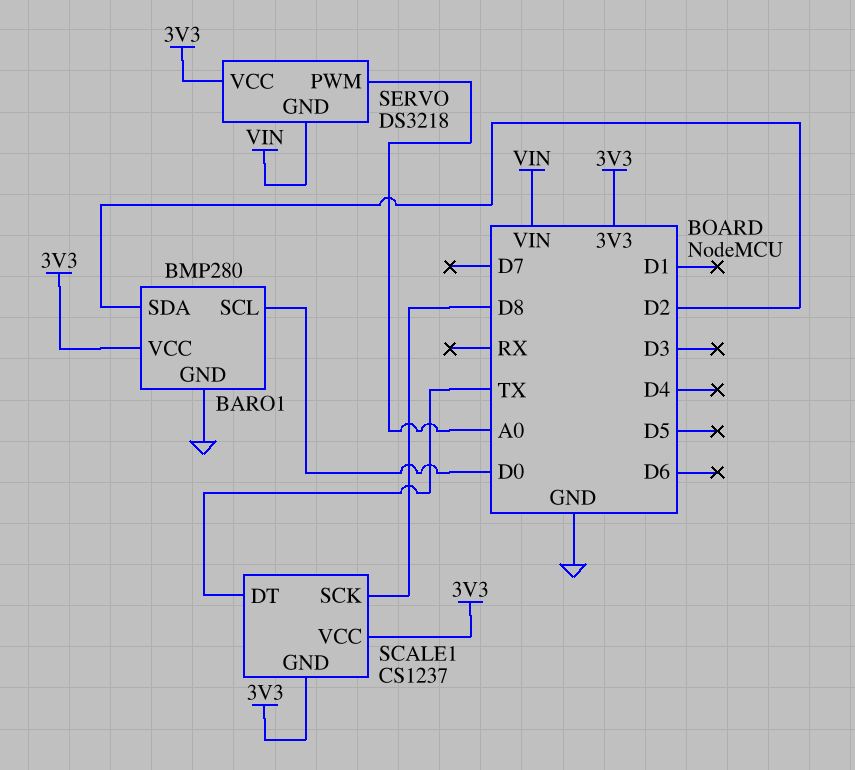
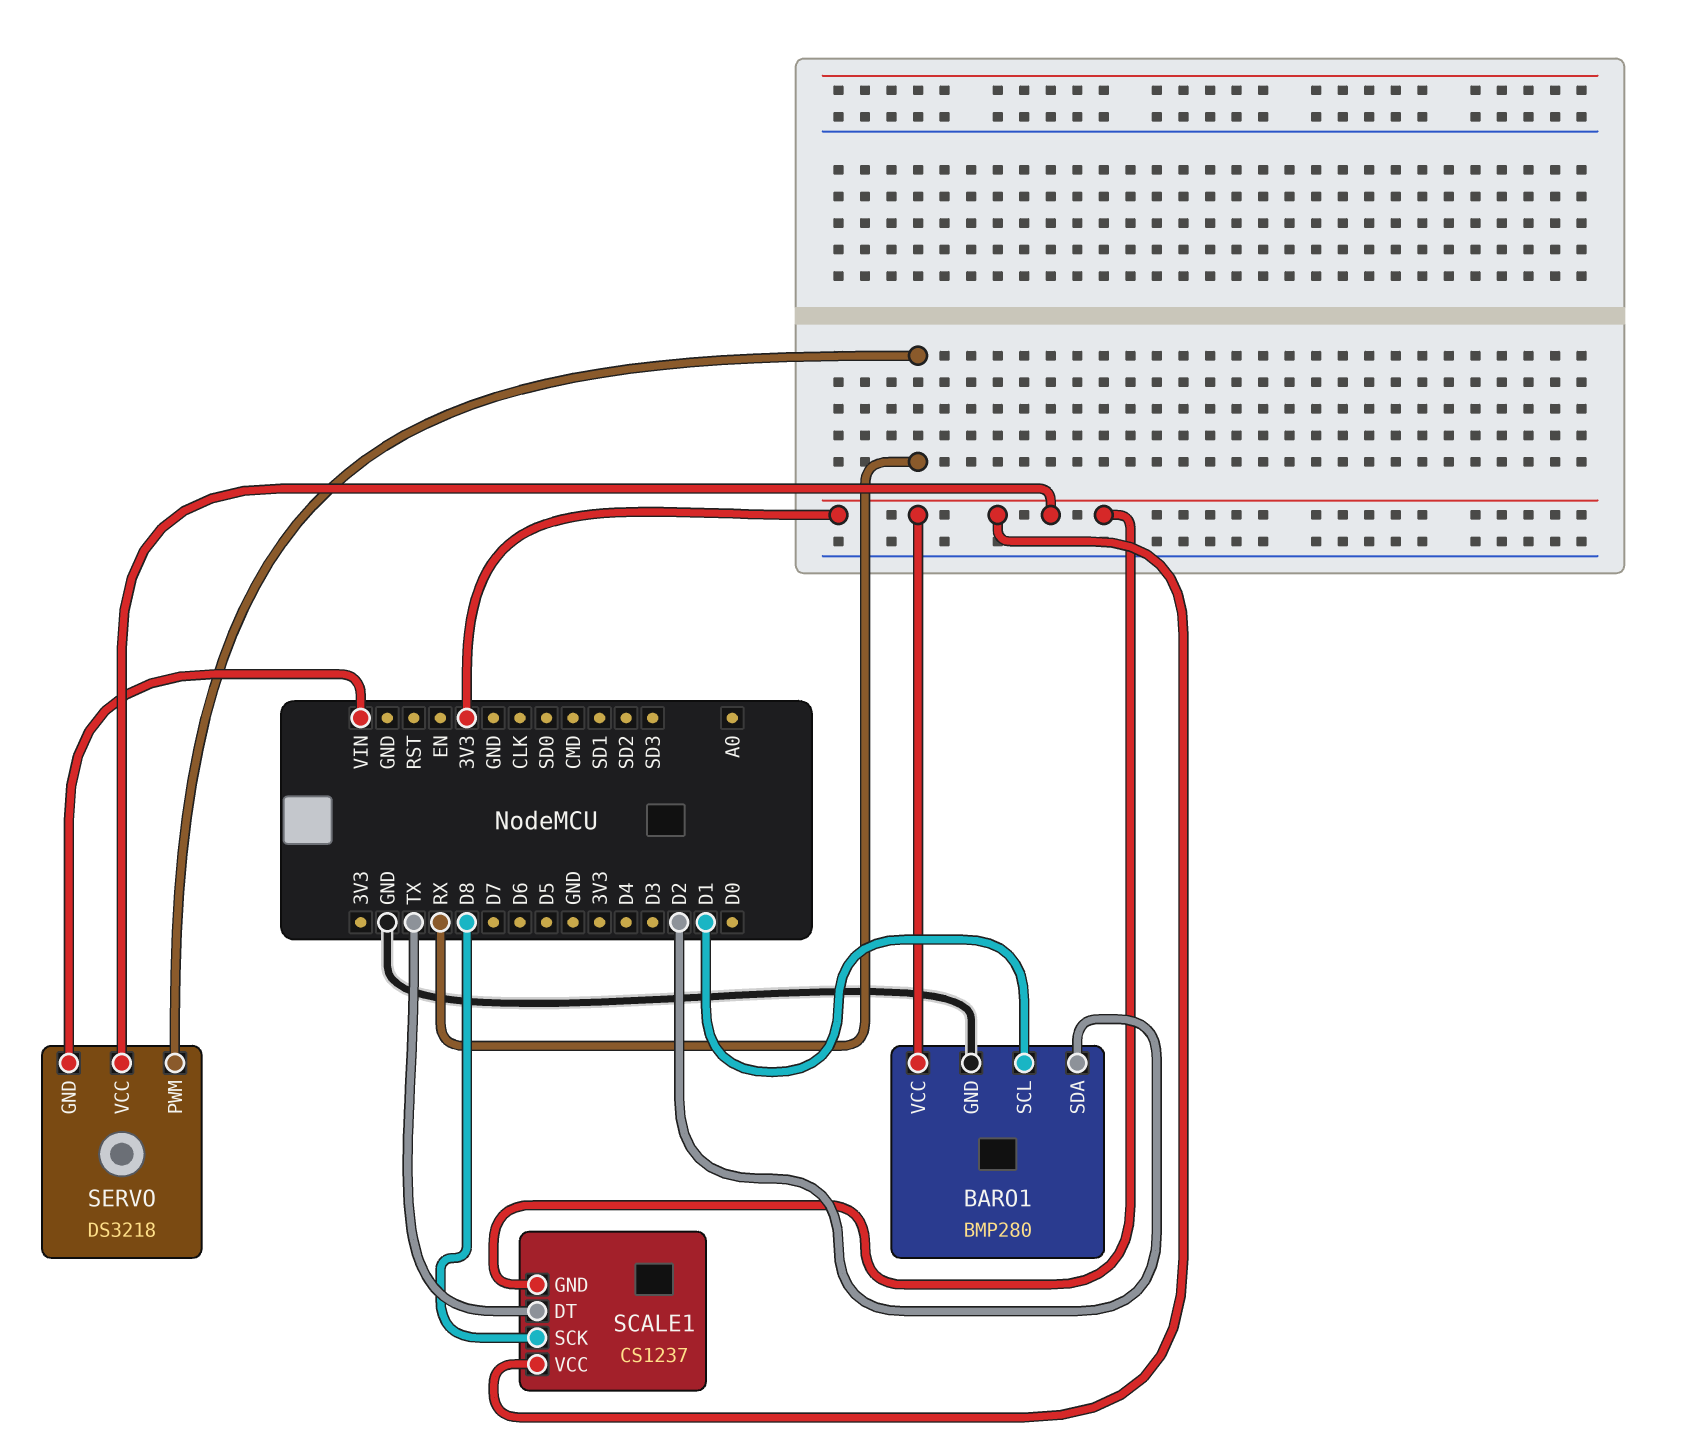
BARO1 pin SCL: D0 -> D1
SERVO pin PWM: A0 -> RX

